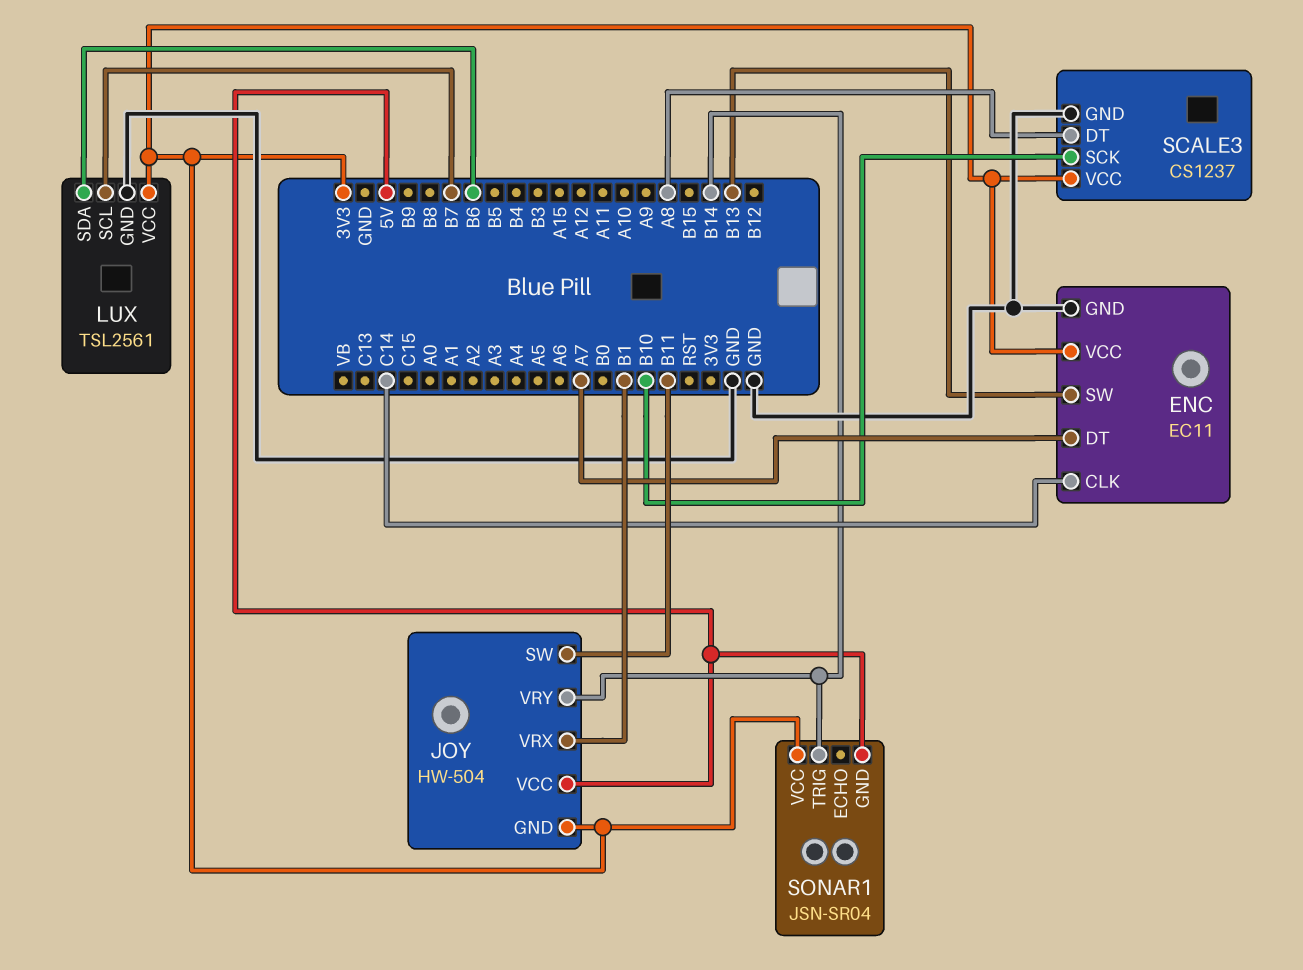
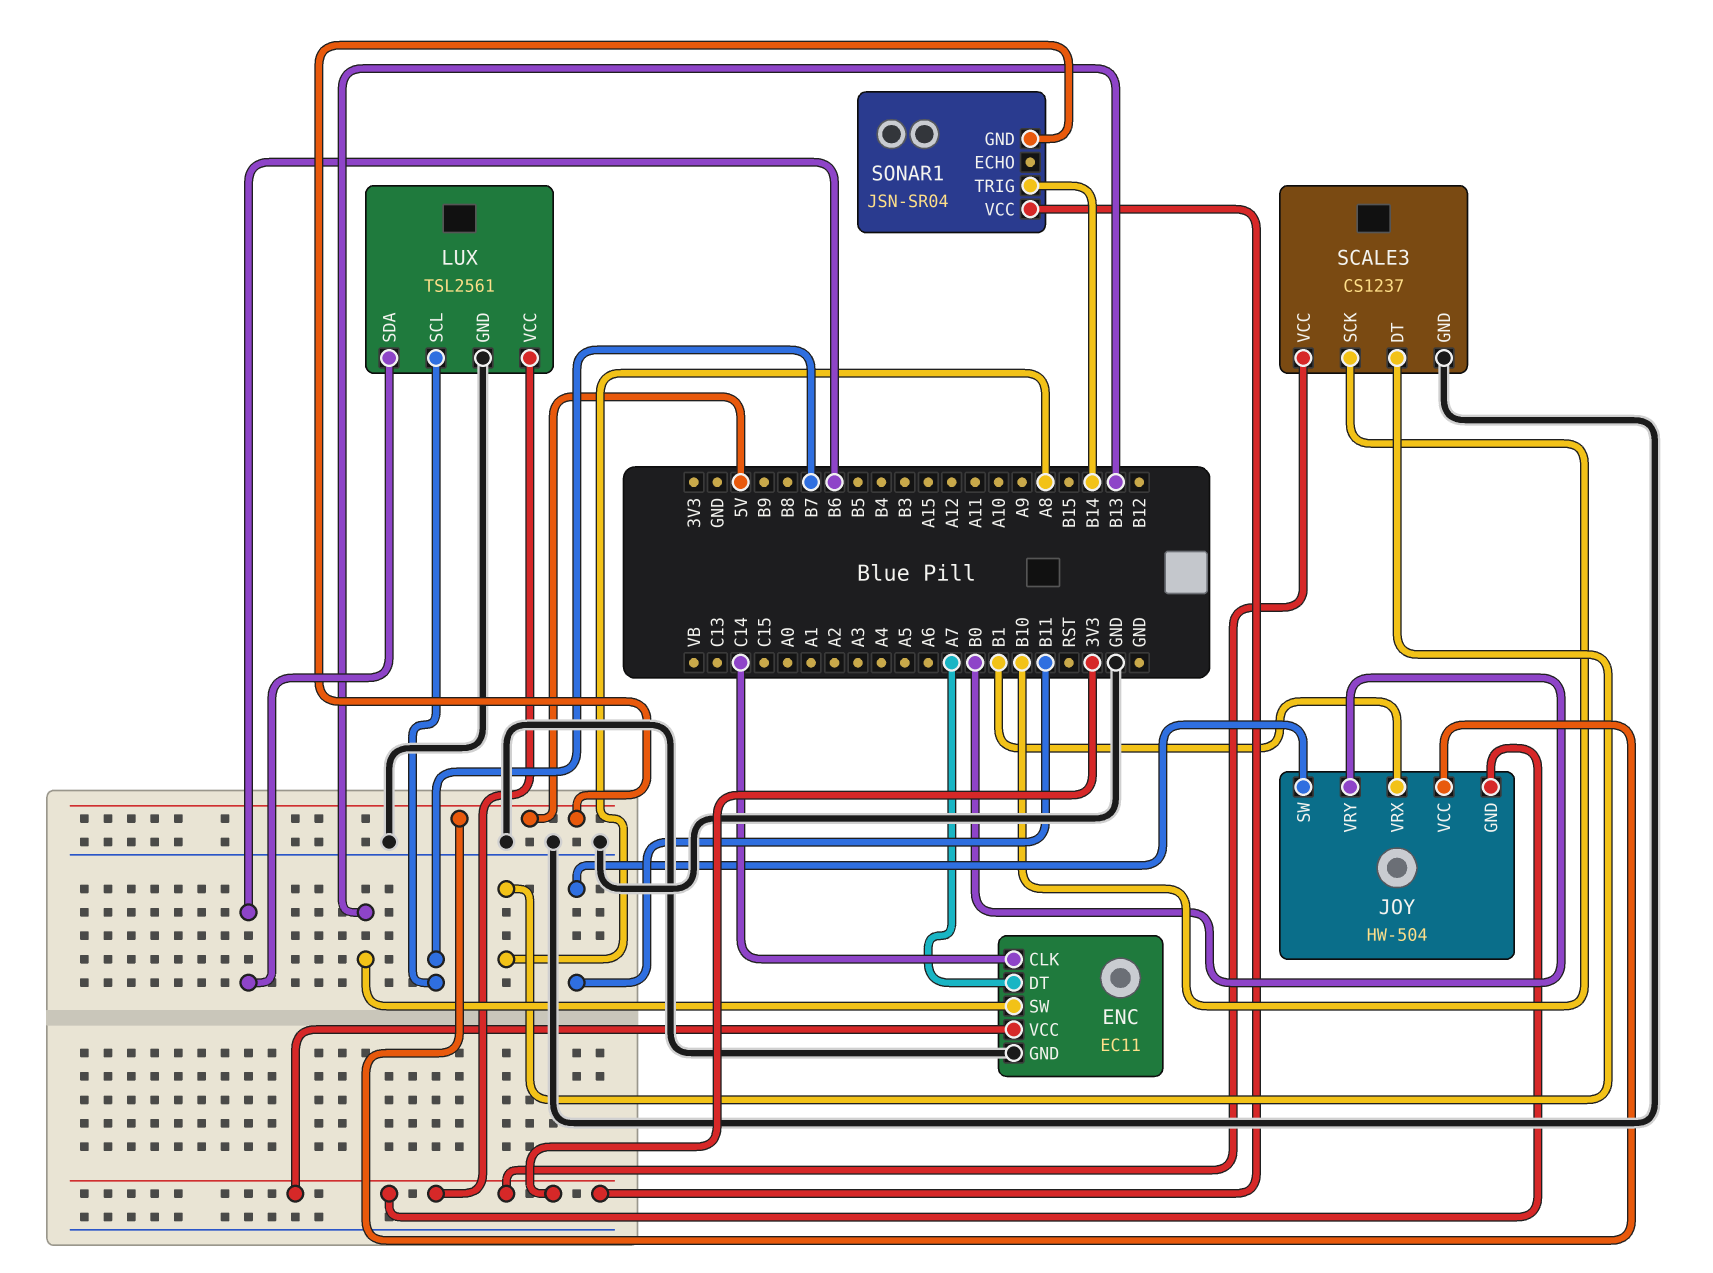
JOY pin VRY: B14 -> B0

